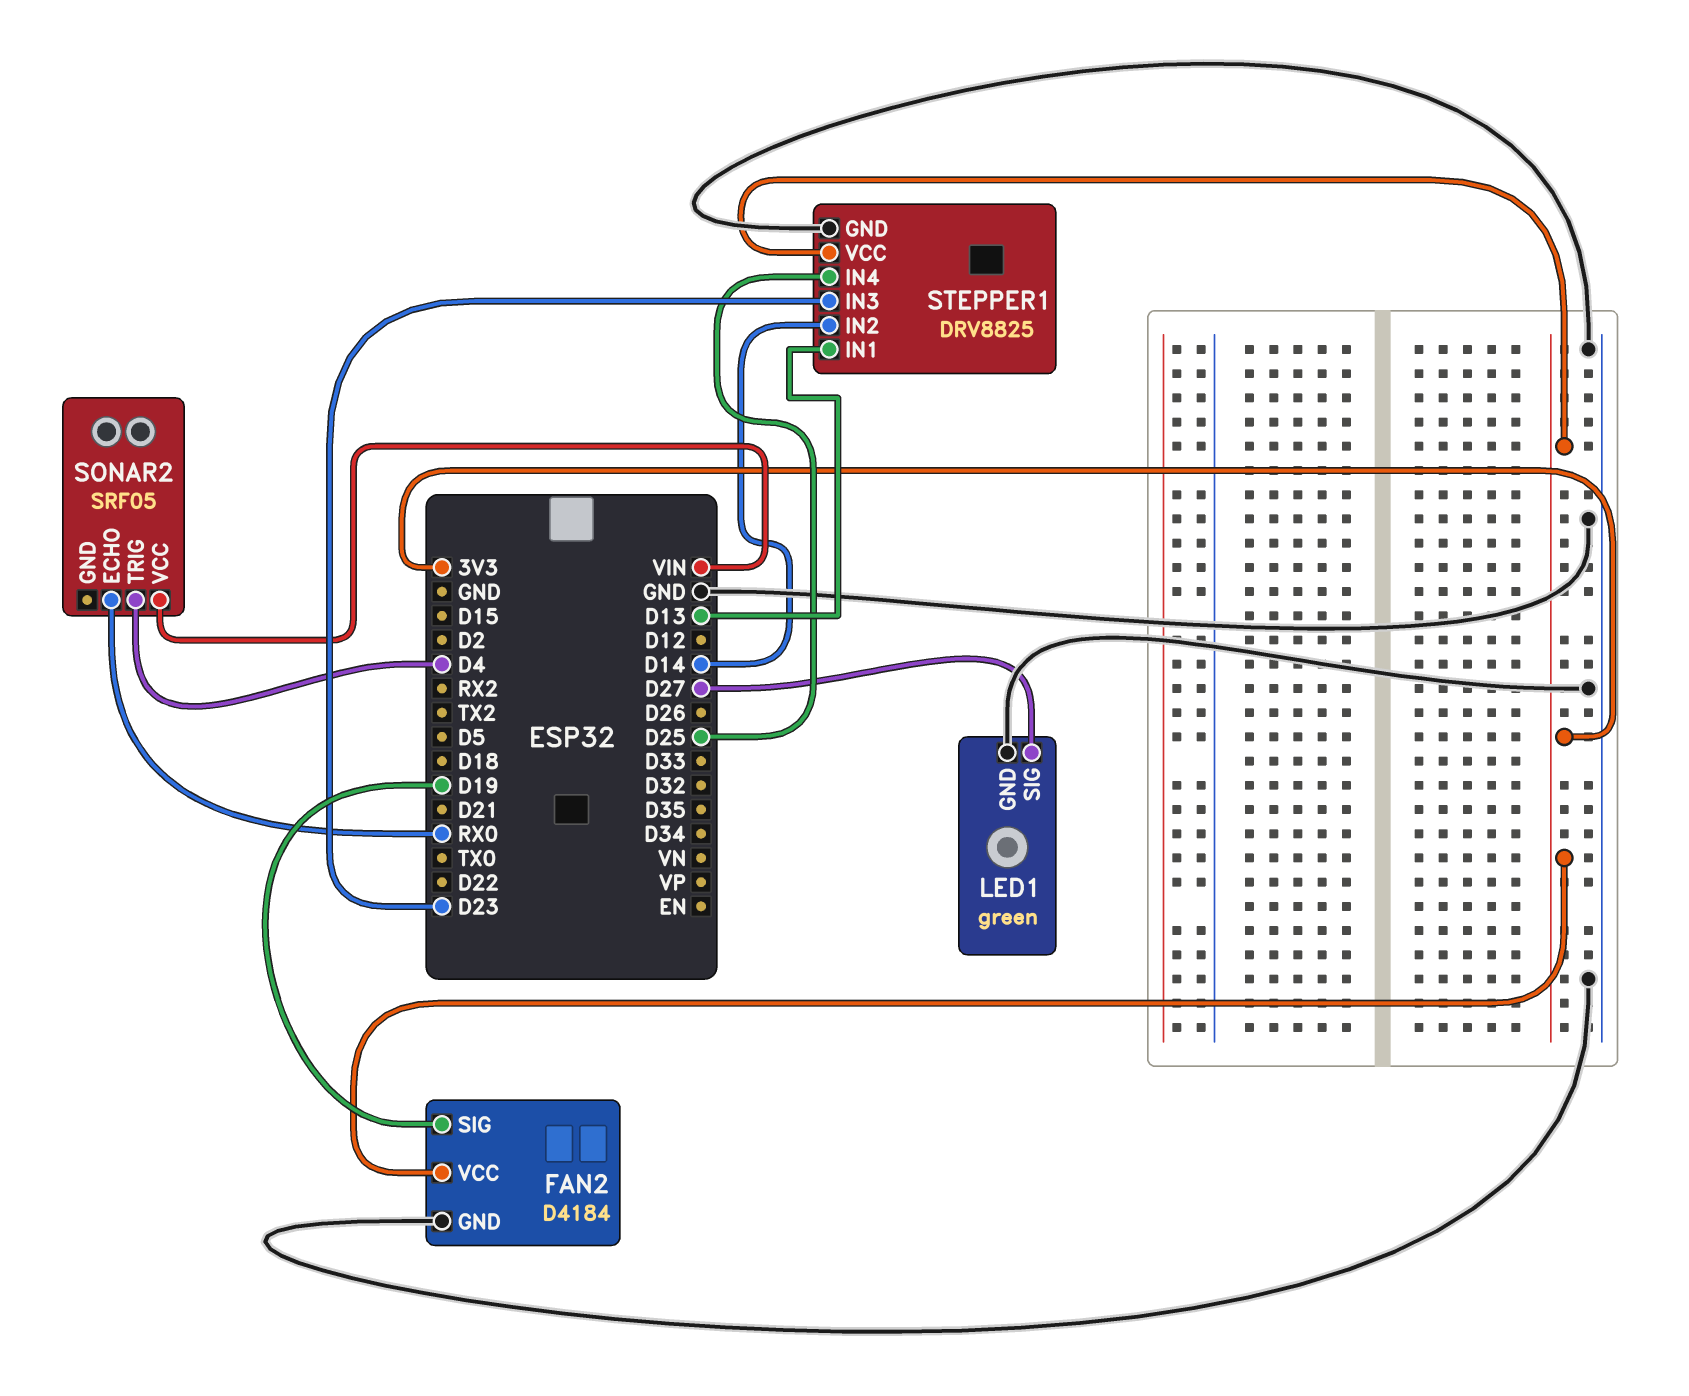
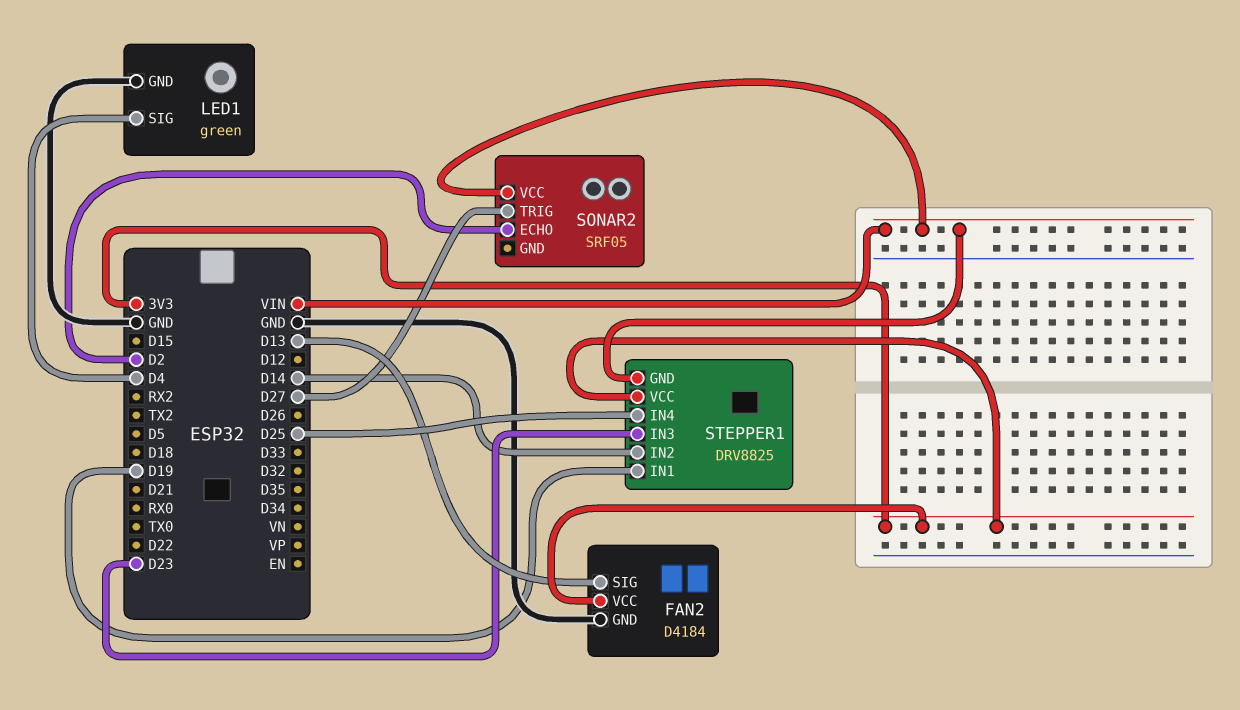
FAN2 pin SIG: D19 -> D13
LED1 pin SIG: D27 -> D4
SONAR2 pin ECHO: RX0 -> D2
SONAR2 pin TRIG: D4 -> D27
STEPPER1 pin GND: GND -> VIN
STEPPER1 pin IN1: D13 -> D19

